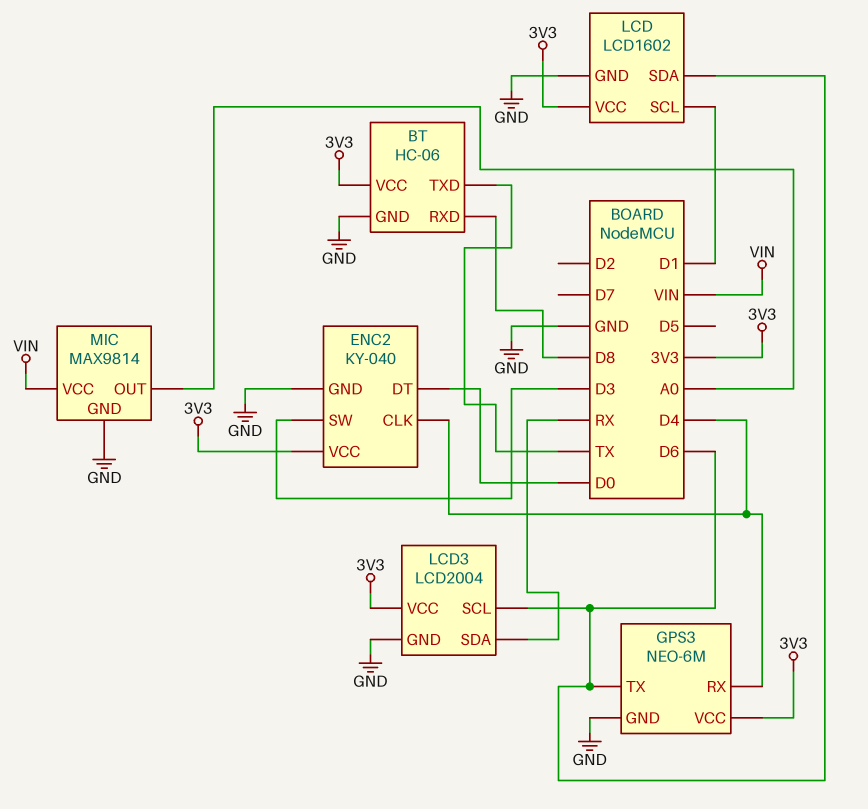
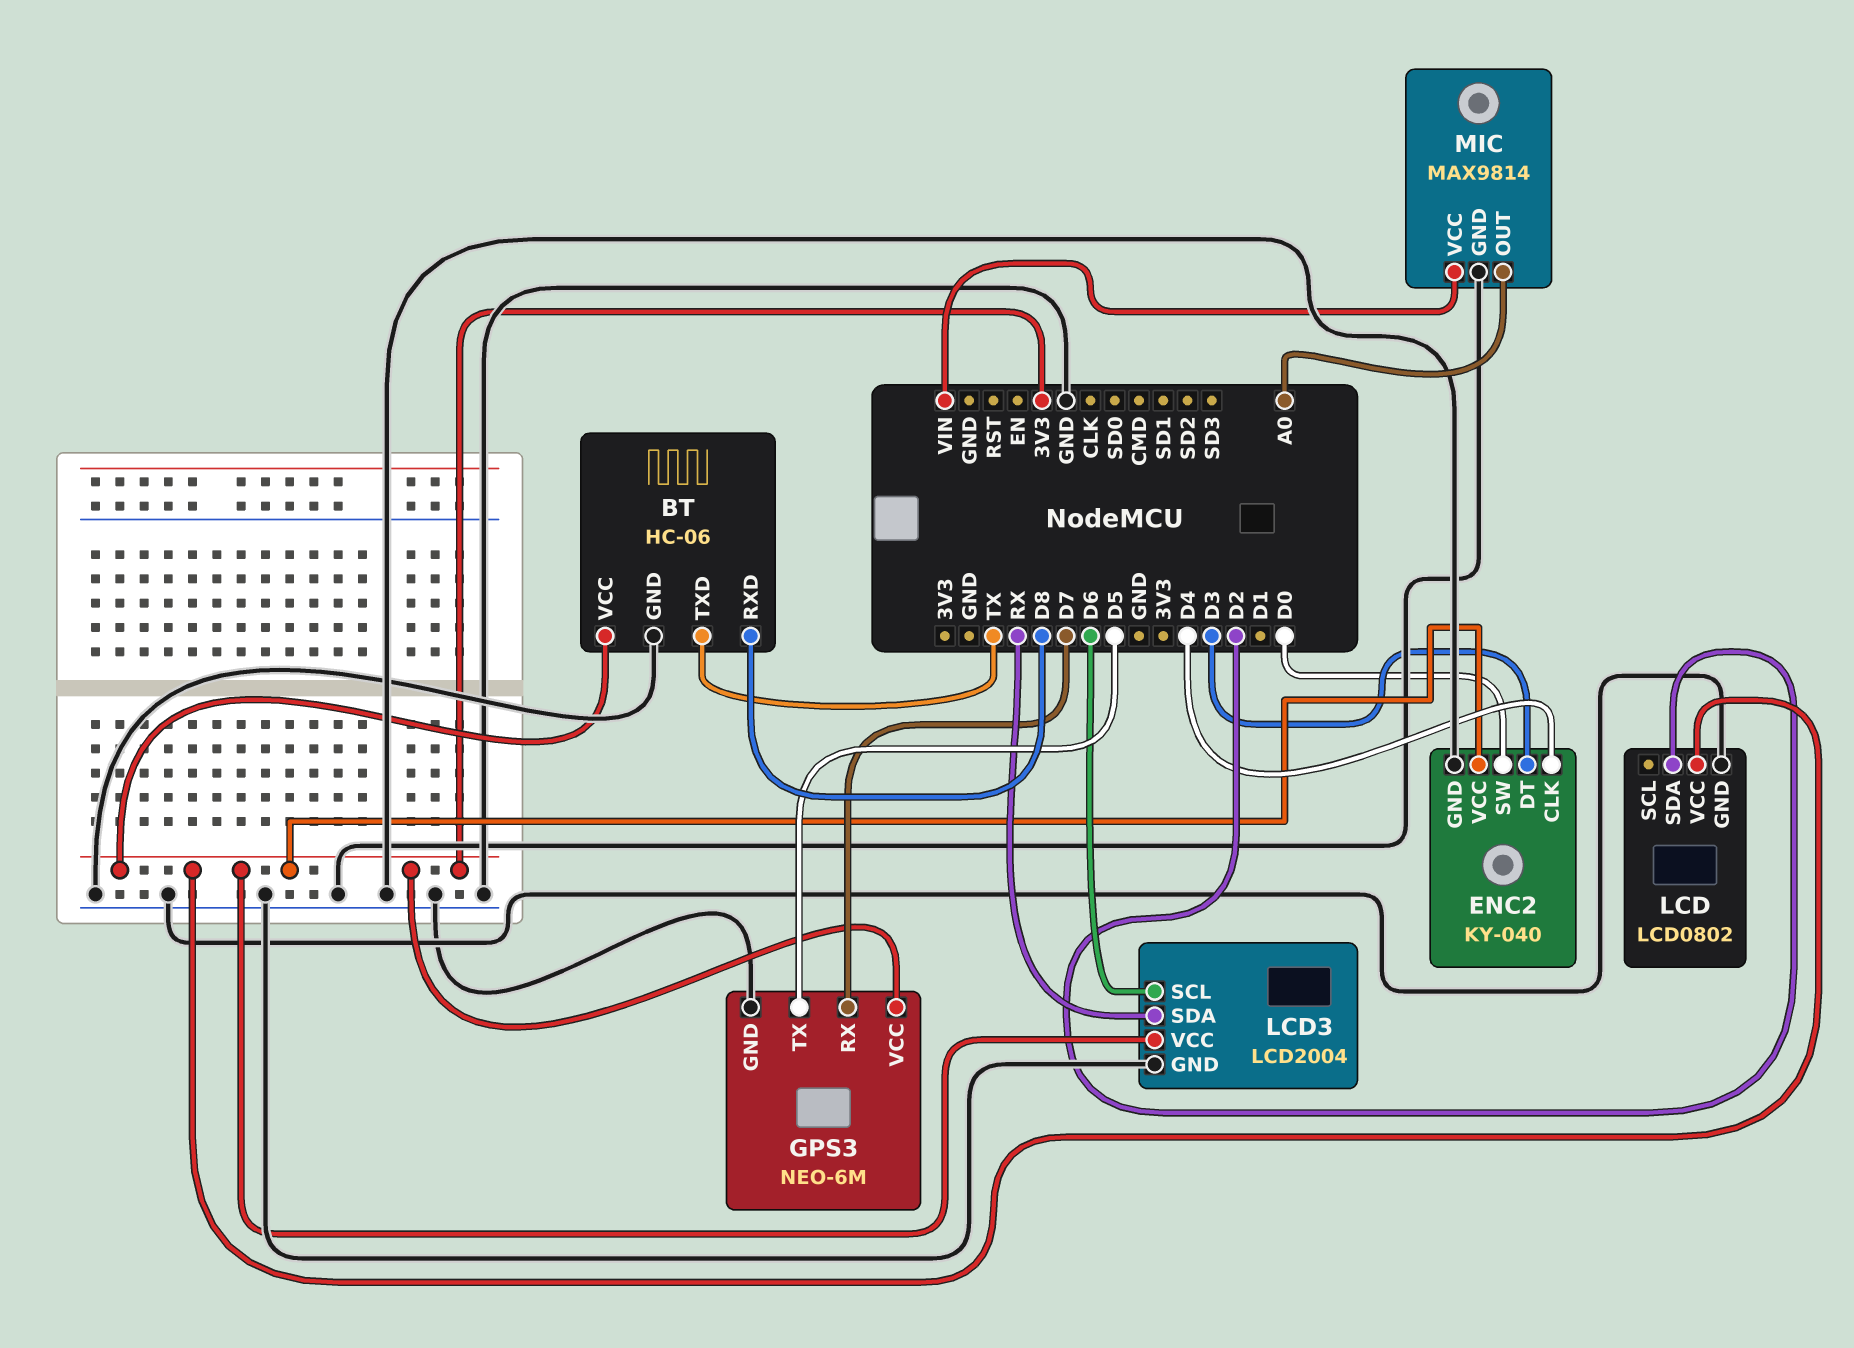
ENC2 pin DT: D0 -> D3
ENC2 pin SW: D3 -> D0
GPS3 pin RX: D4 -> D7
GPS3 pin TX: D6 -> D5
LCD: LCD1602 -> LCD0802
LCD pin SCL: D1 -> none
LCD pin SDA: D6 -> D2

